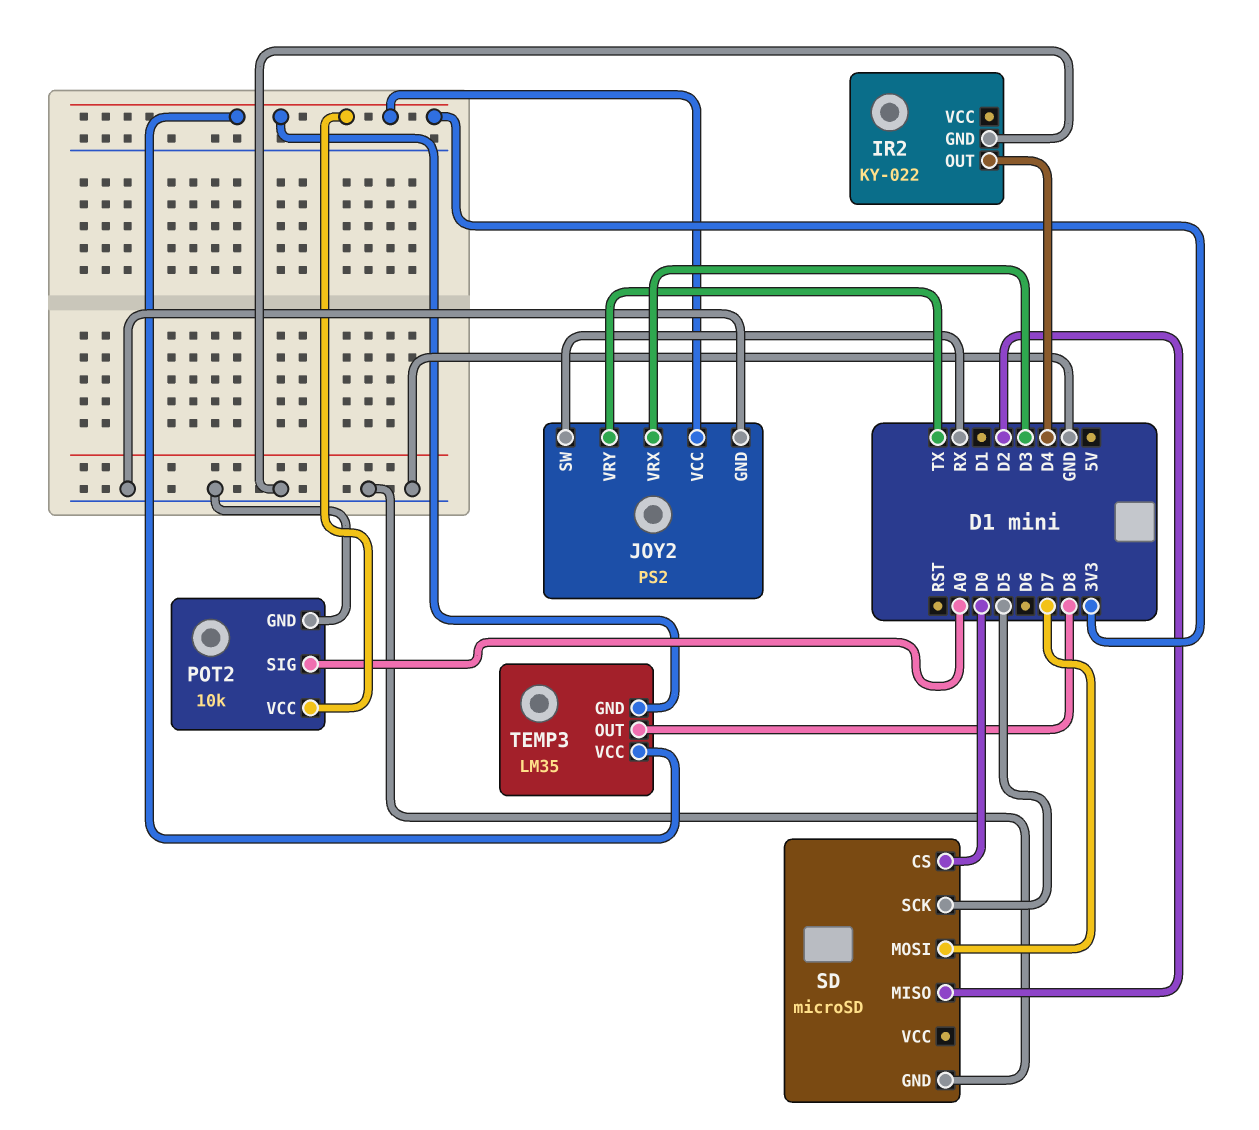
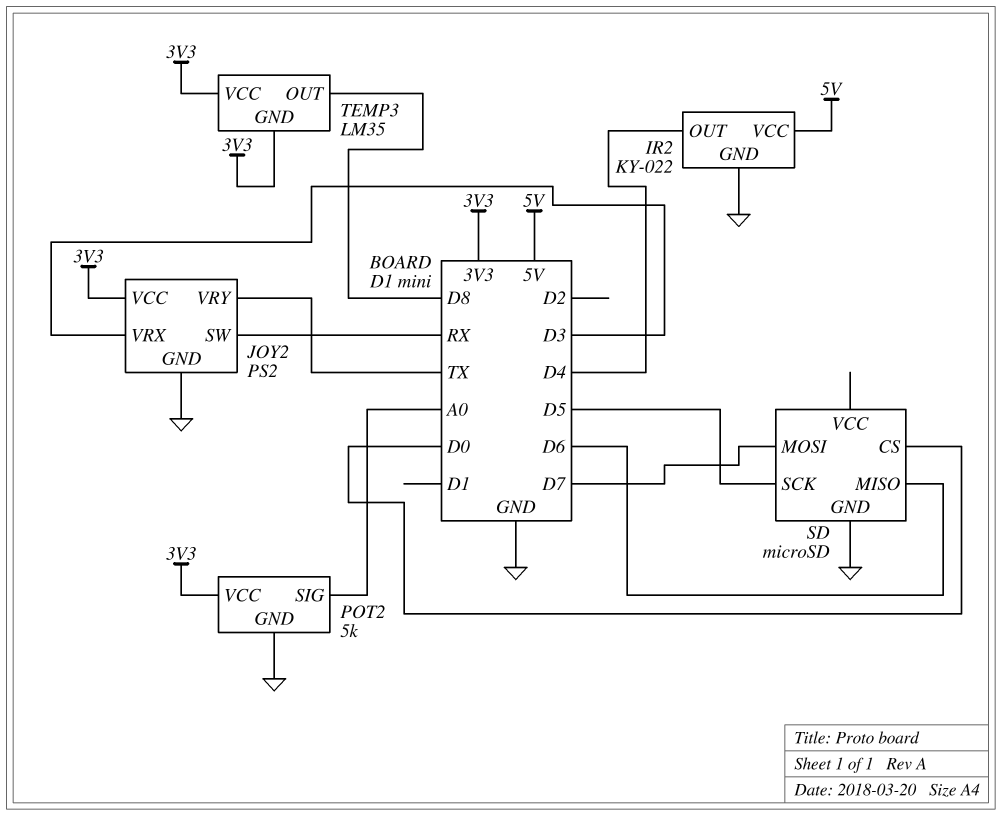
IR2 pin VCC: none -> 5V
POT2: 10k -> 5k
SD pin MISO: D2 -> D6

